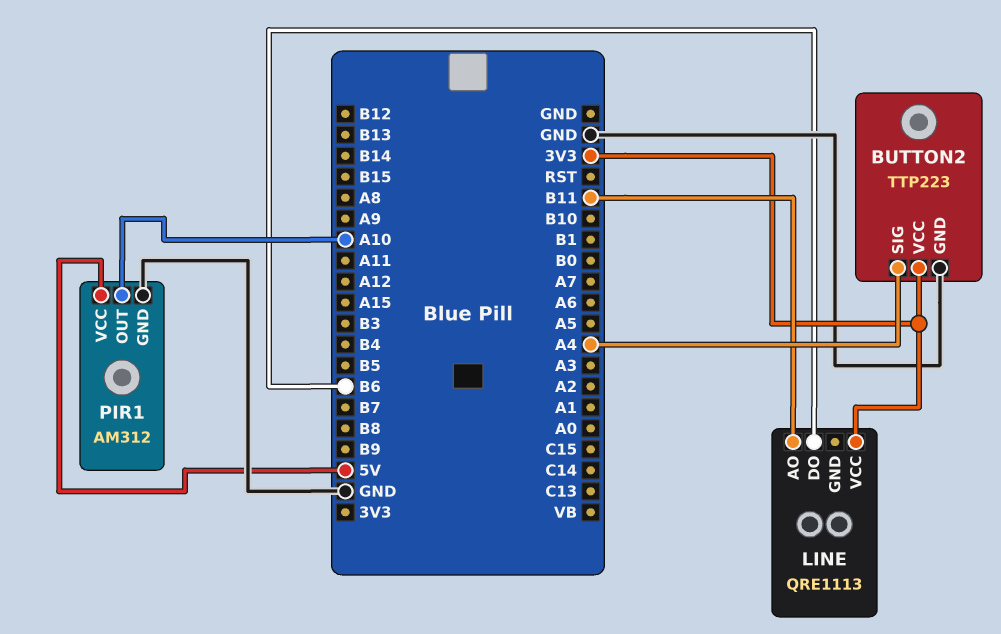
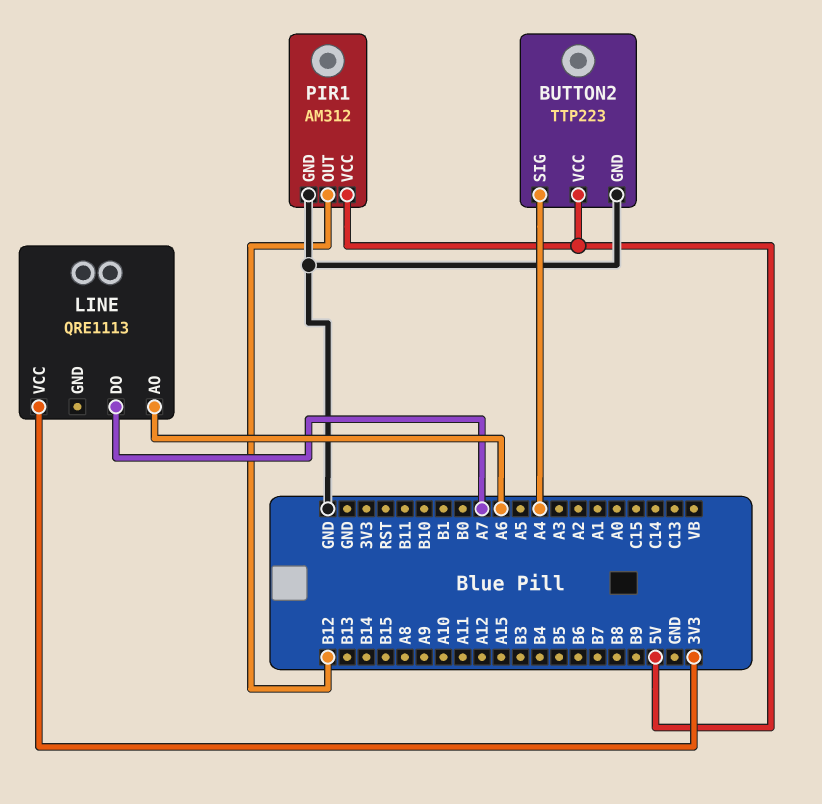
BUTTON2 pin VCC: 3V3 -> 5V
LINE pin AO: B11 -> A6
LINE pin DO: B6 -> A7
PIR1 pin OUT: A10 -> B12

